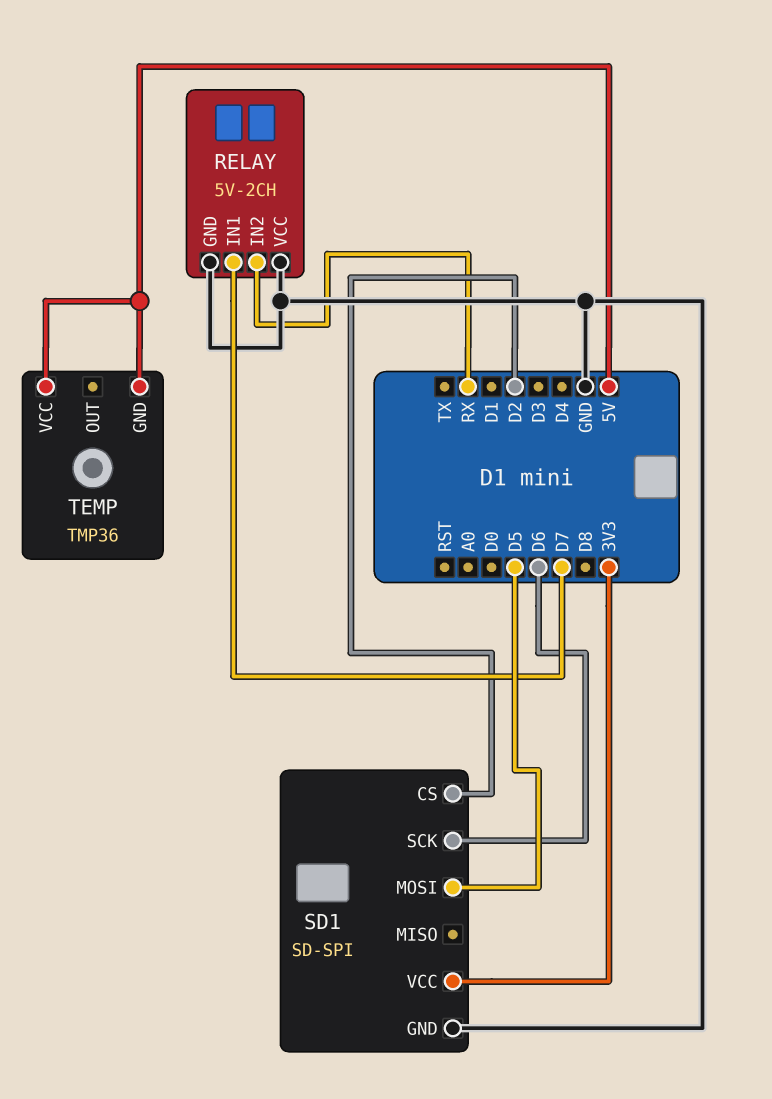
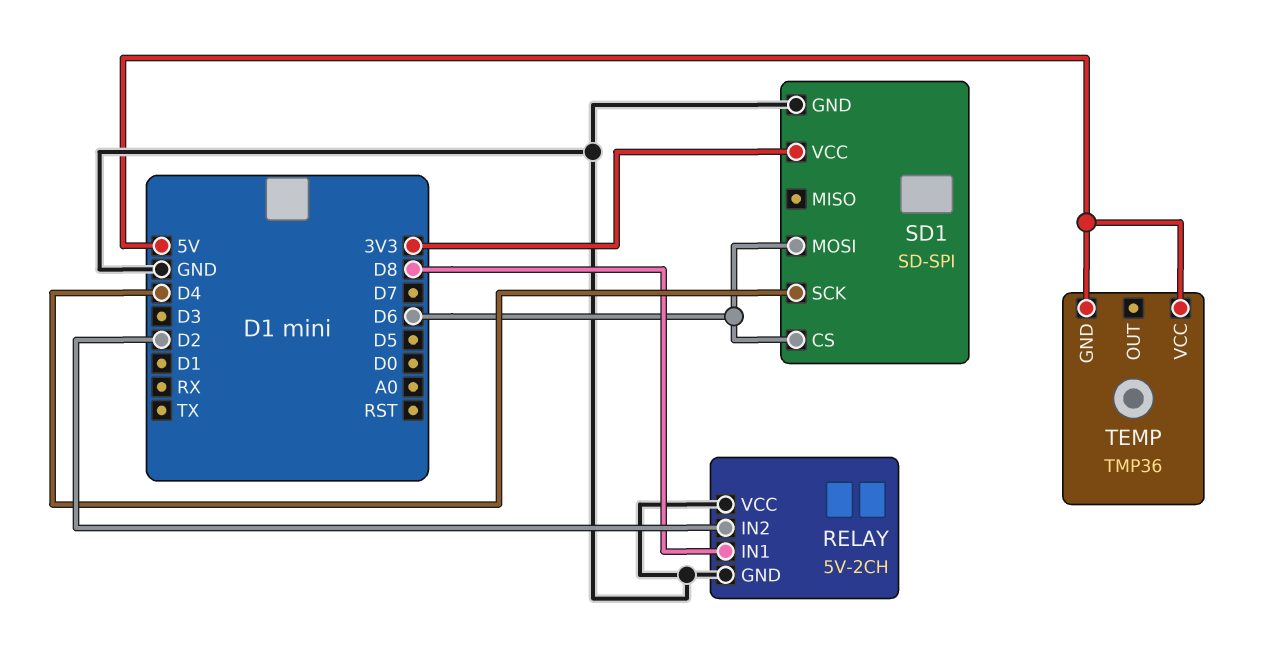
RELAY pin IN1: D7 -> D8
RELAY pin IN2: RX -> D2
SD1 pin CS: D2 -> D6
SD1 pin MOSI: D5 -> D6
SD1 pin SCK: D6 -> D4

